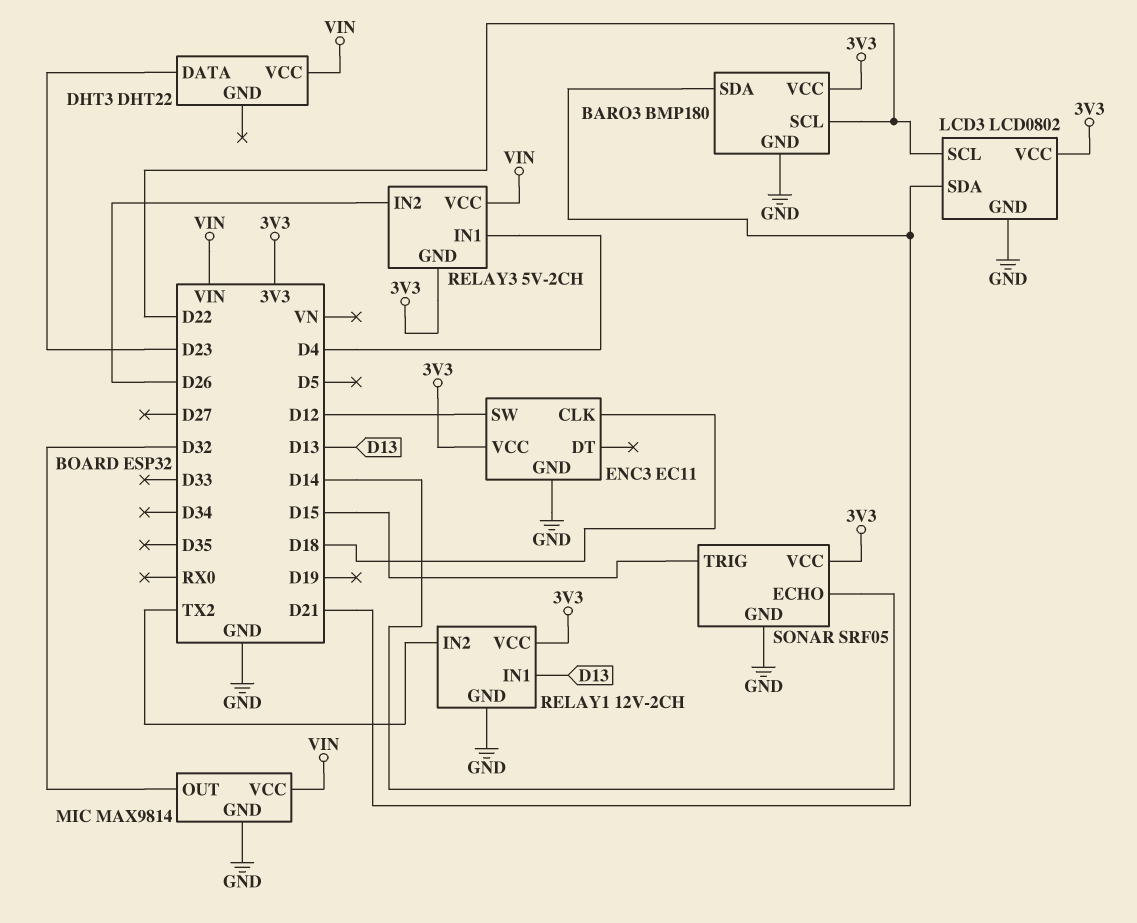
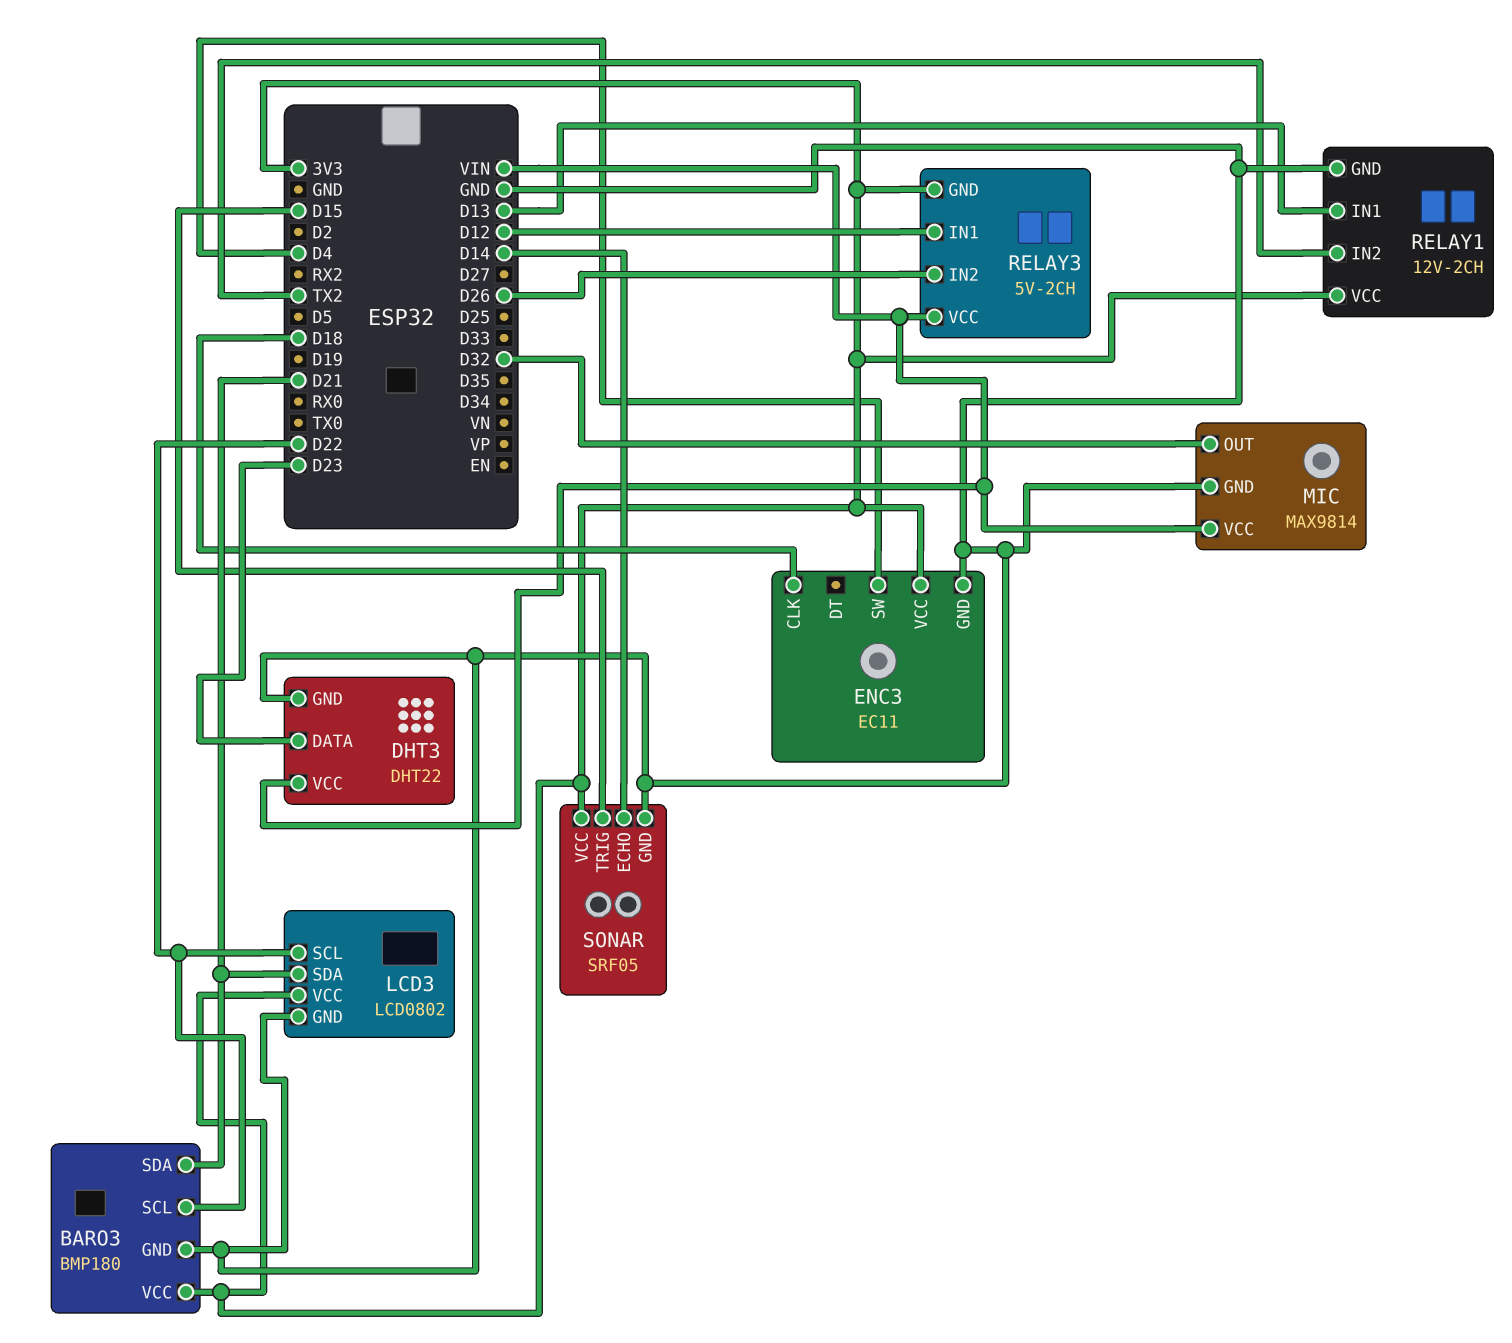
DHT3 pin GND: none -> GND
ENC3 pin SW: D12 -> D4
RELAY3 pin IN1: D4 -> D12

